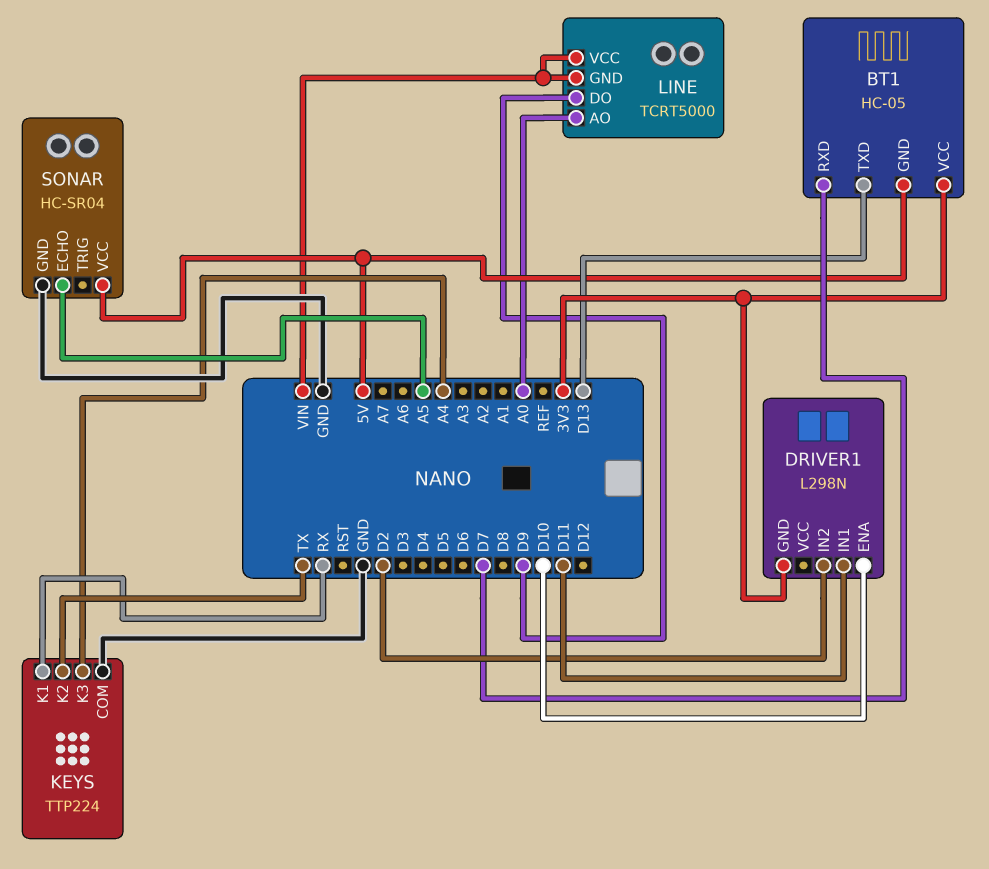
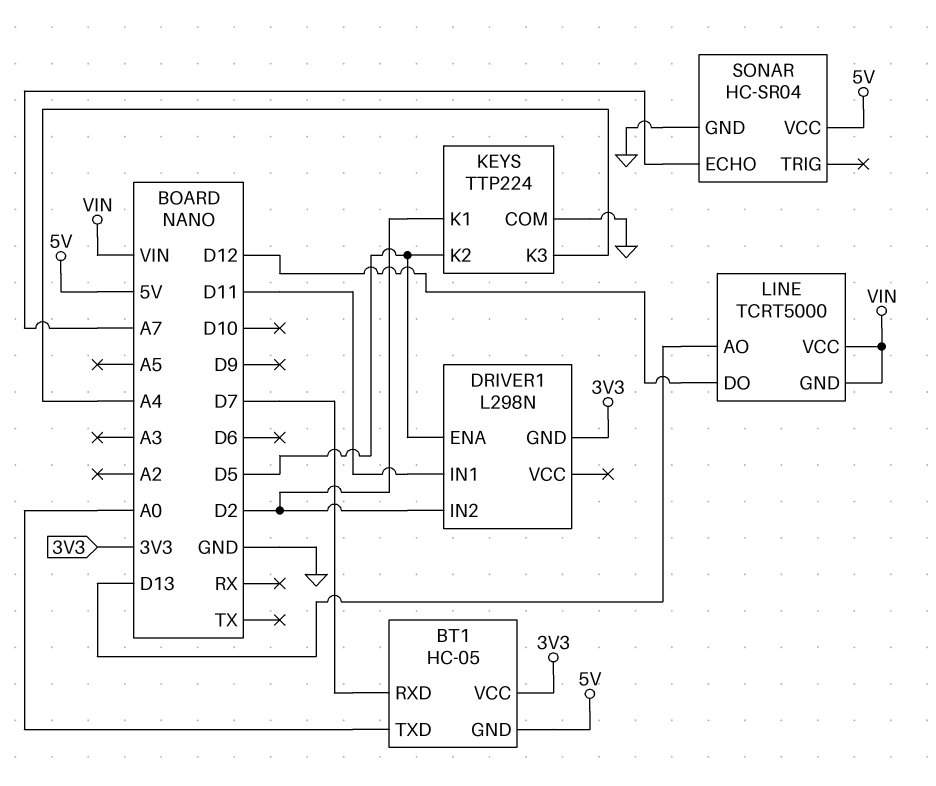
BT1 pin TXD: D13 -> A0
DRIVER1 pin ENA: D10 -> D5
KEYS pin K1: RX -> D2
KEYS pin K2: TX -> D5
LINE pin AO: A0 -> D13
LINE pin DO: D9 -> D12
SONAR pin ECHO: A5 -> A7

